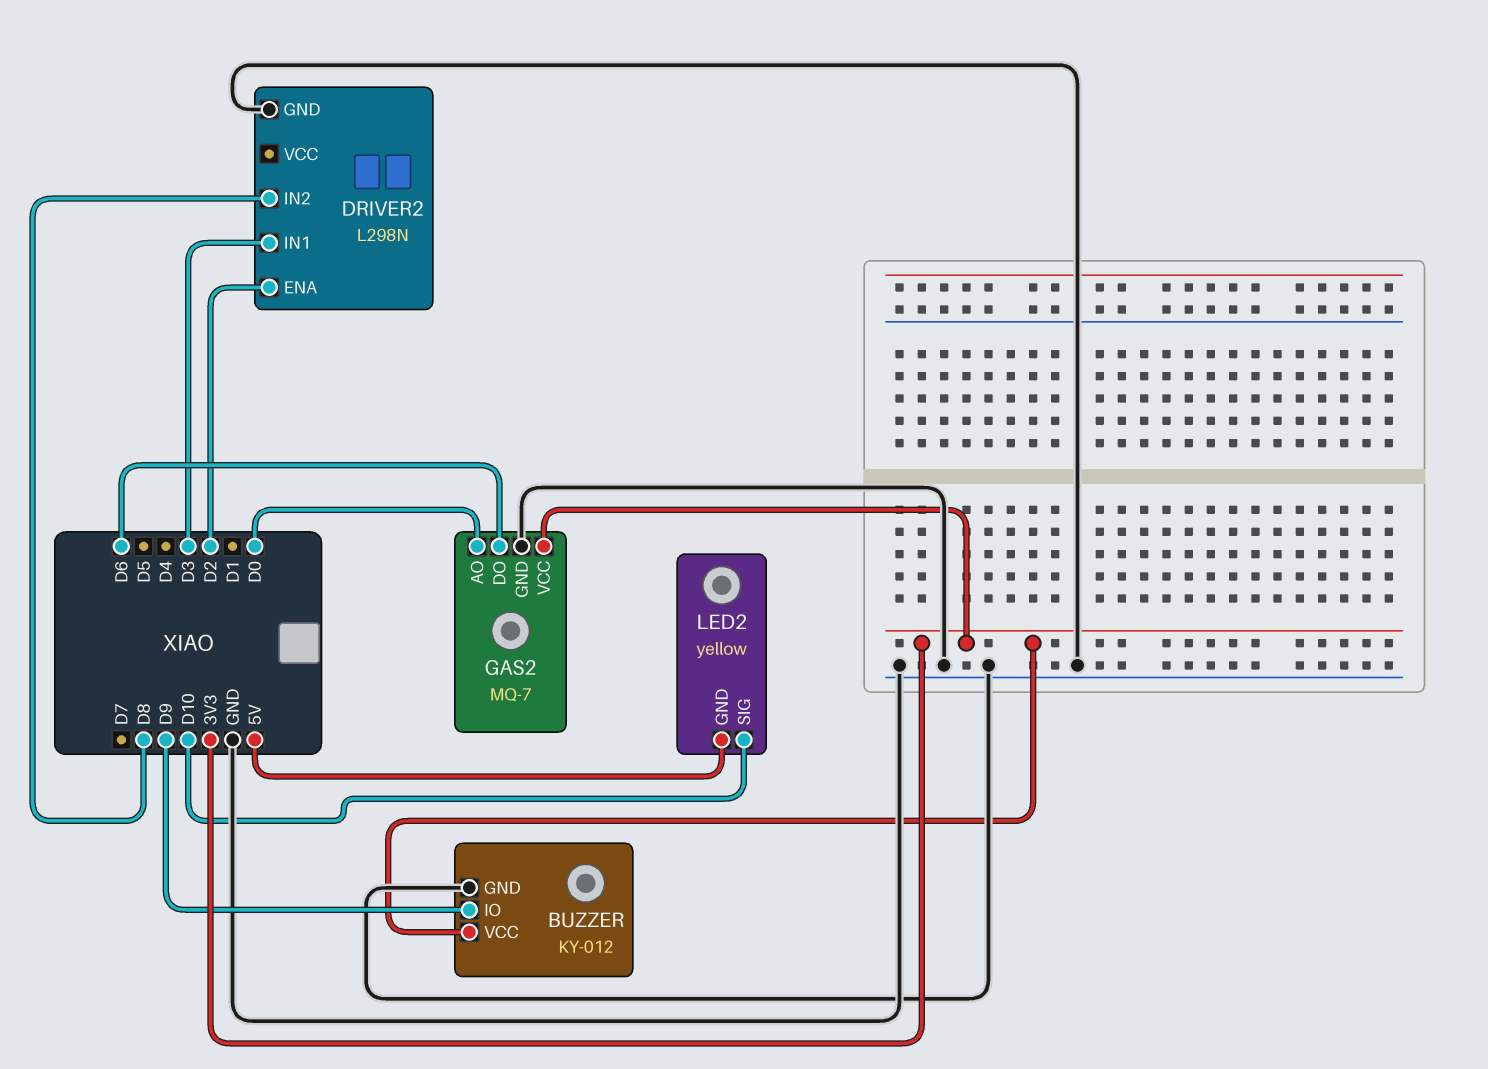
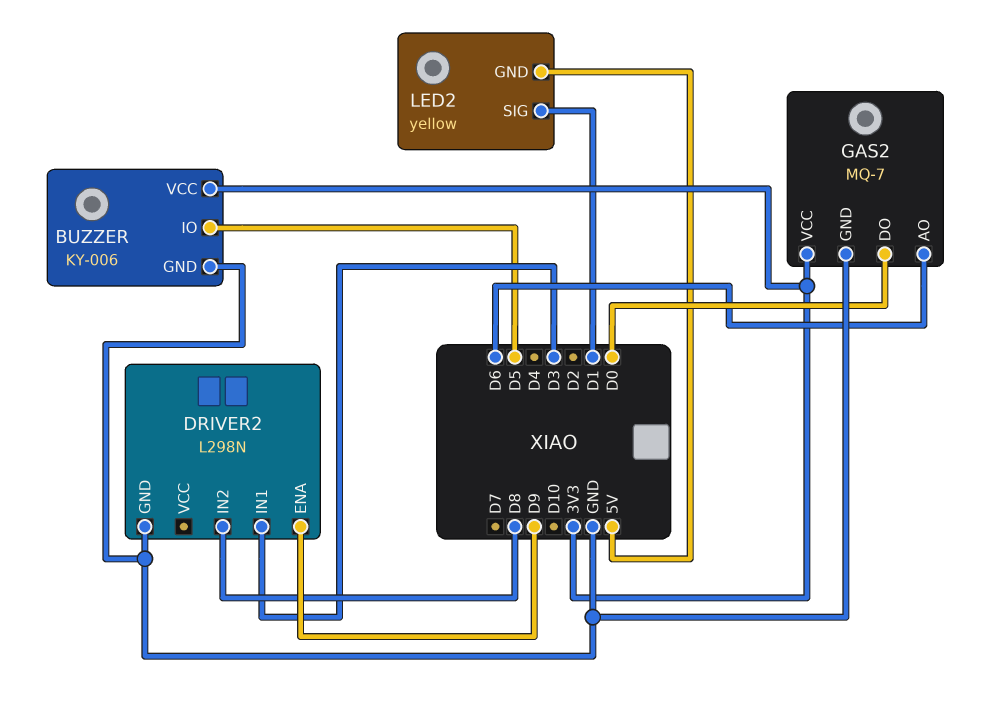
BUZZER: KY-012 -> KY-006
BUZZER pin IO: D9 -> D5
DRIVER2 pin ENA: D2 -> D9
GAS2 pin AO: D0 -> D6
GAS2 pin DO: D6 -> D0
LED2 pin SIG: D10 -> D1

